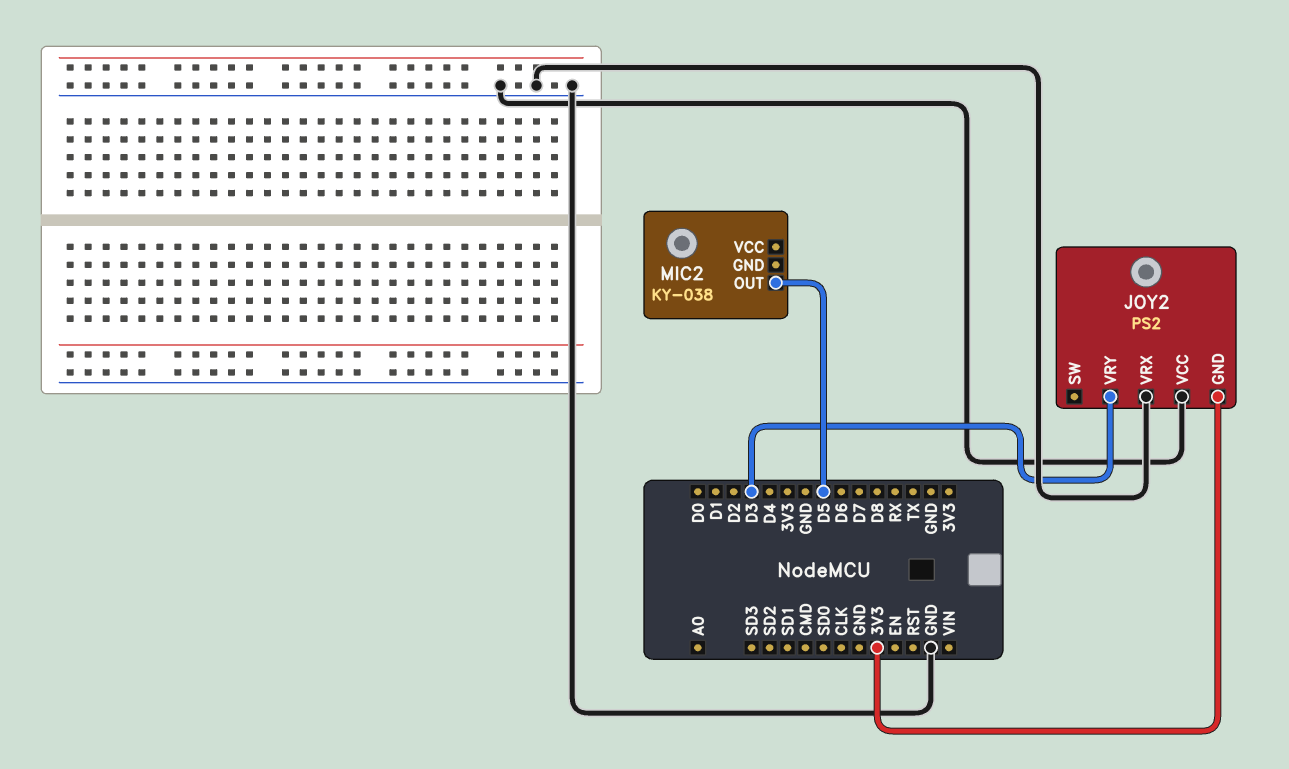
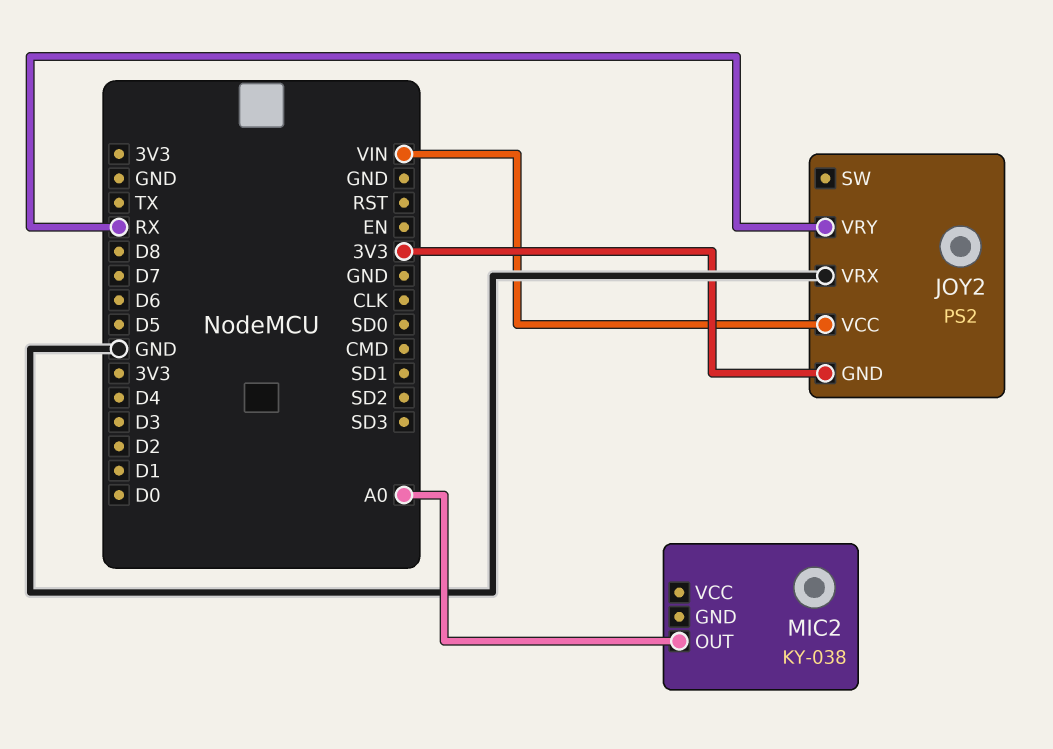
JOY2 pin VCC: GND -> VIN
JOY2 pin VRY: D3 -> RX
MIC2 pin OUT: D5 -> A0

